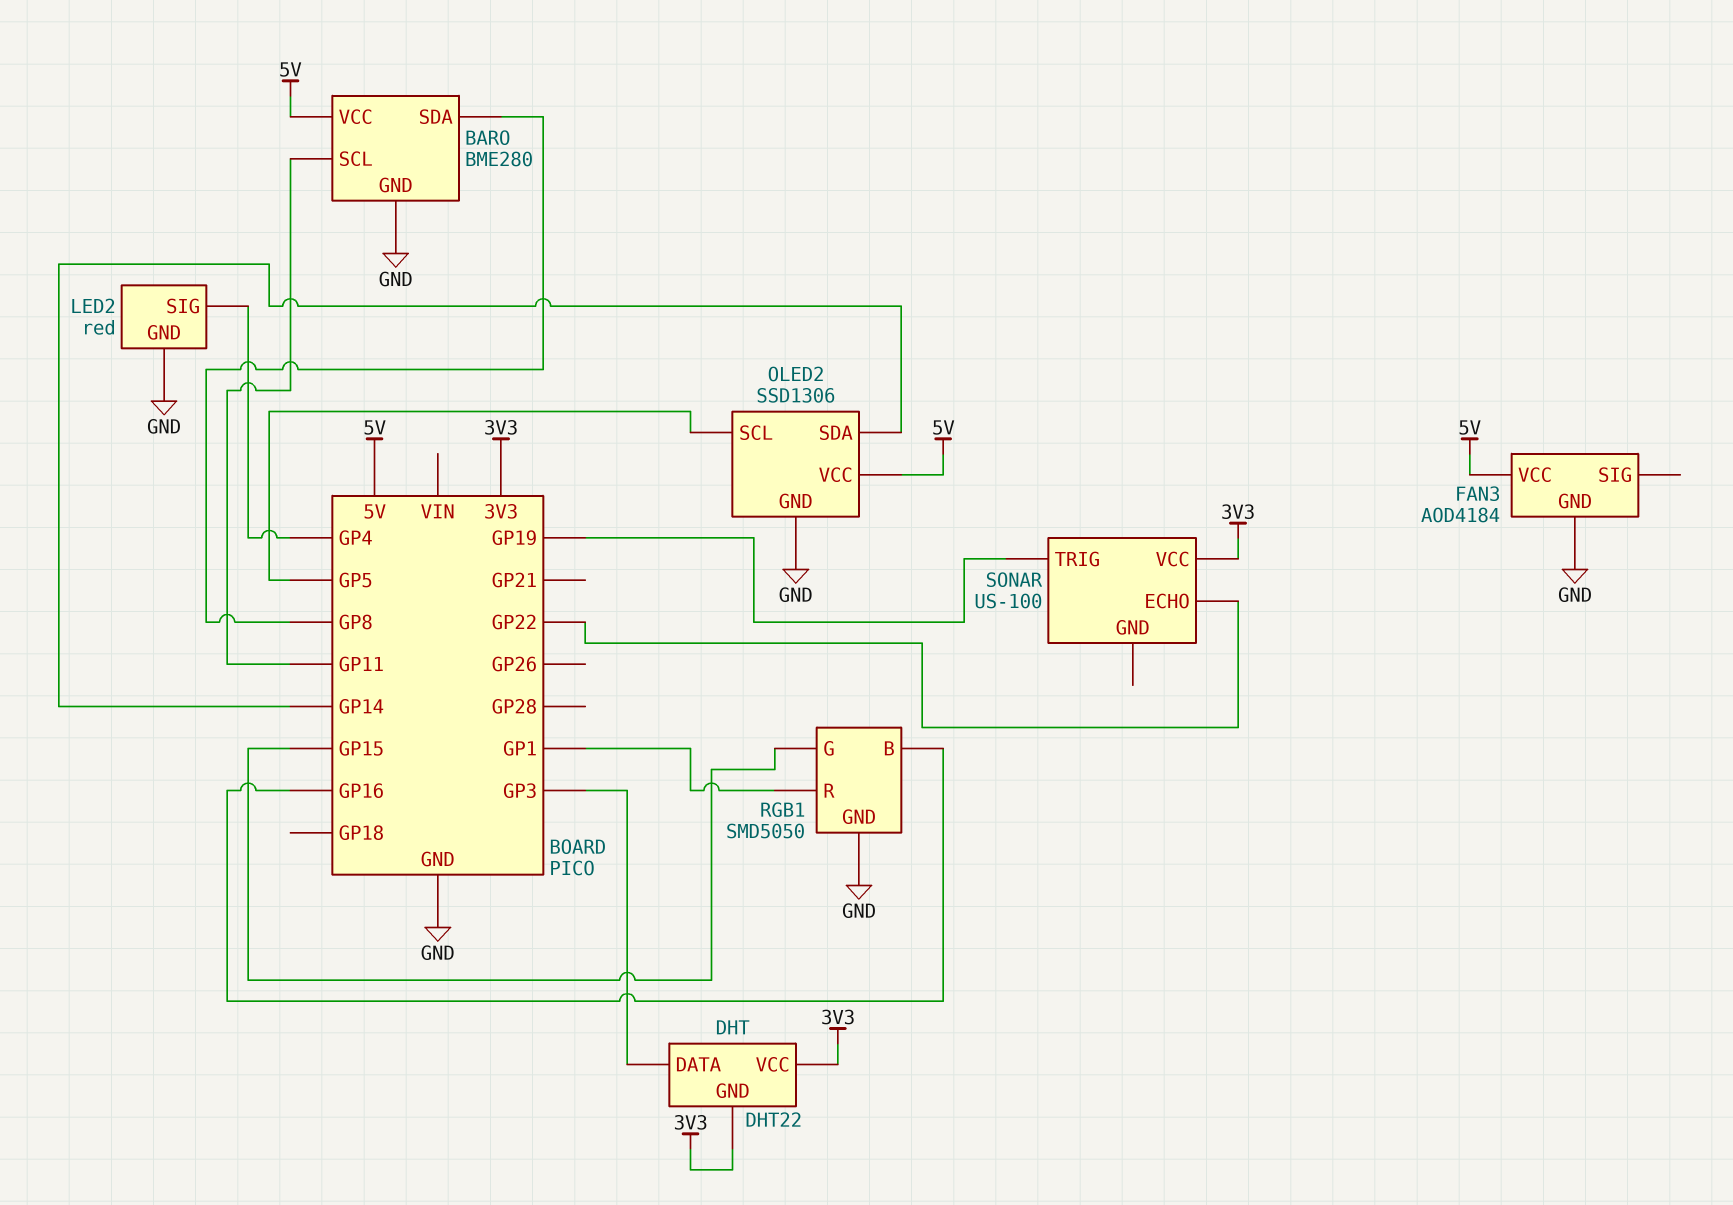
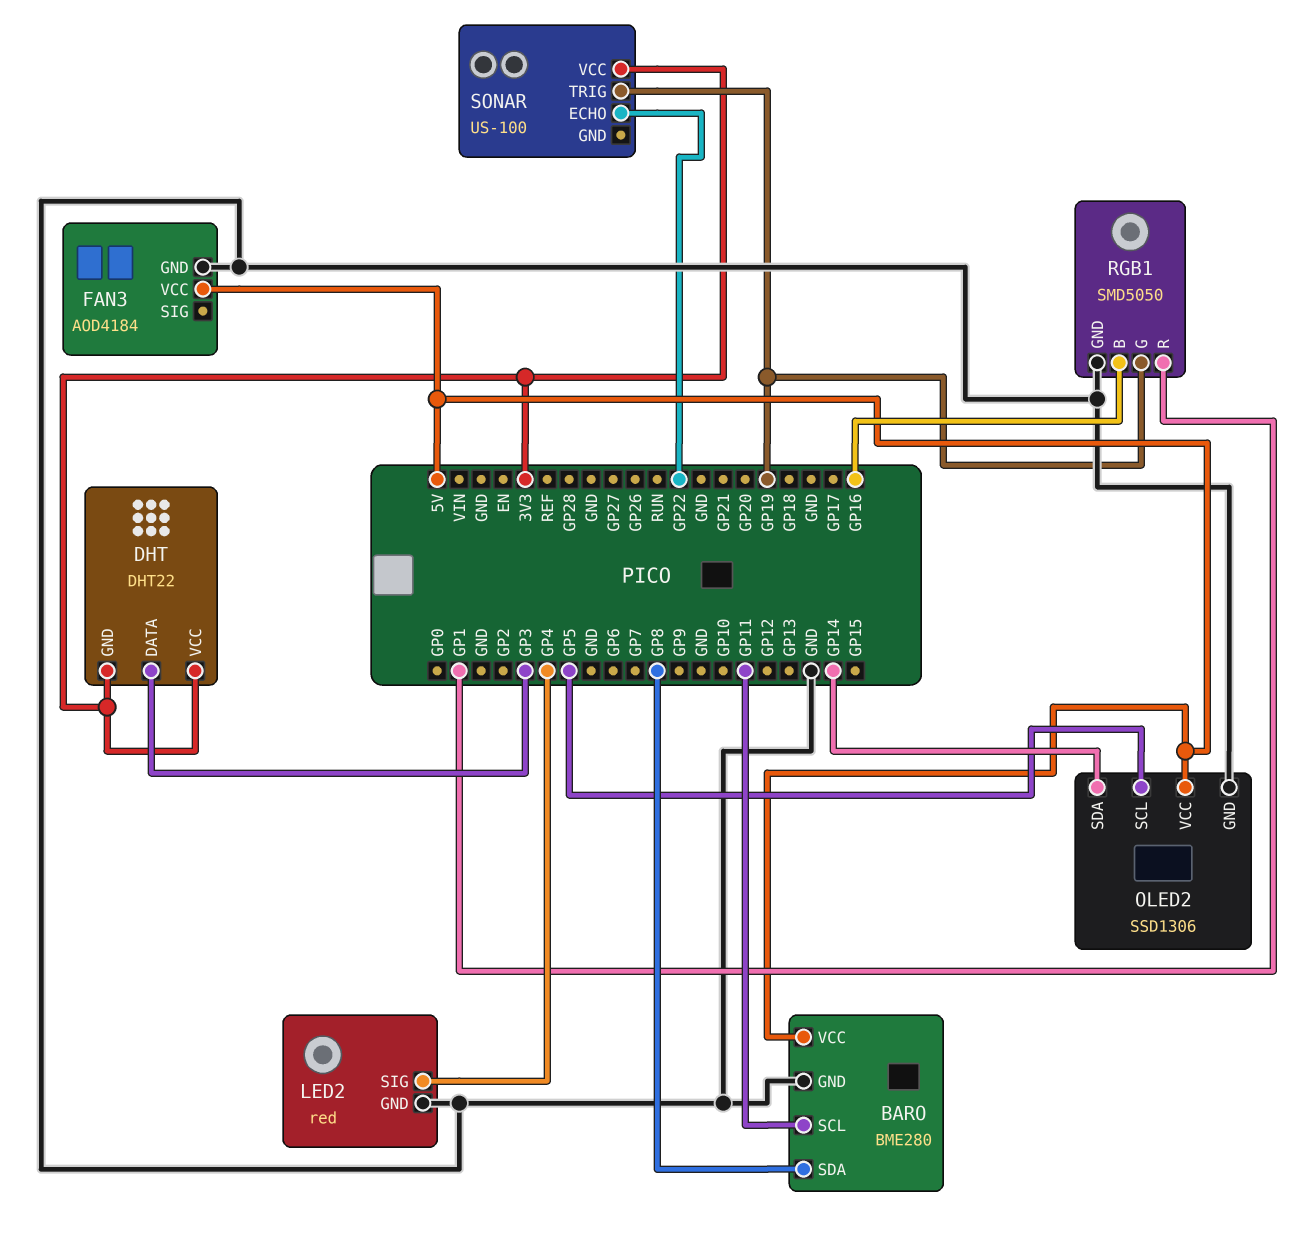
RGB1 pin G: GP15 -> GP19

